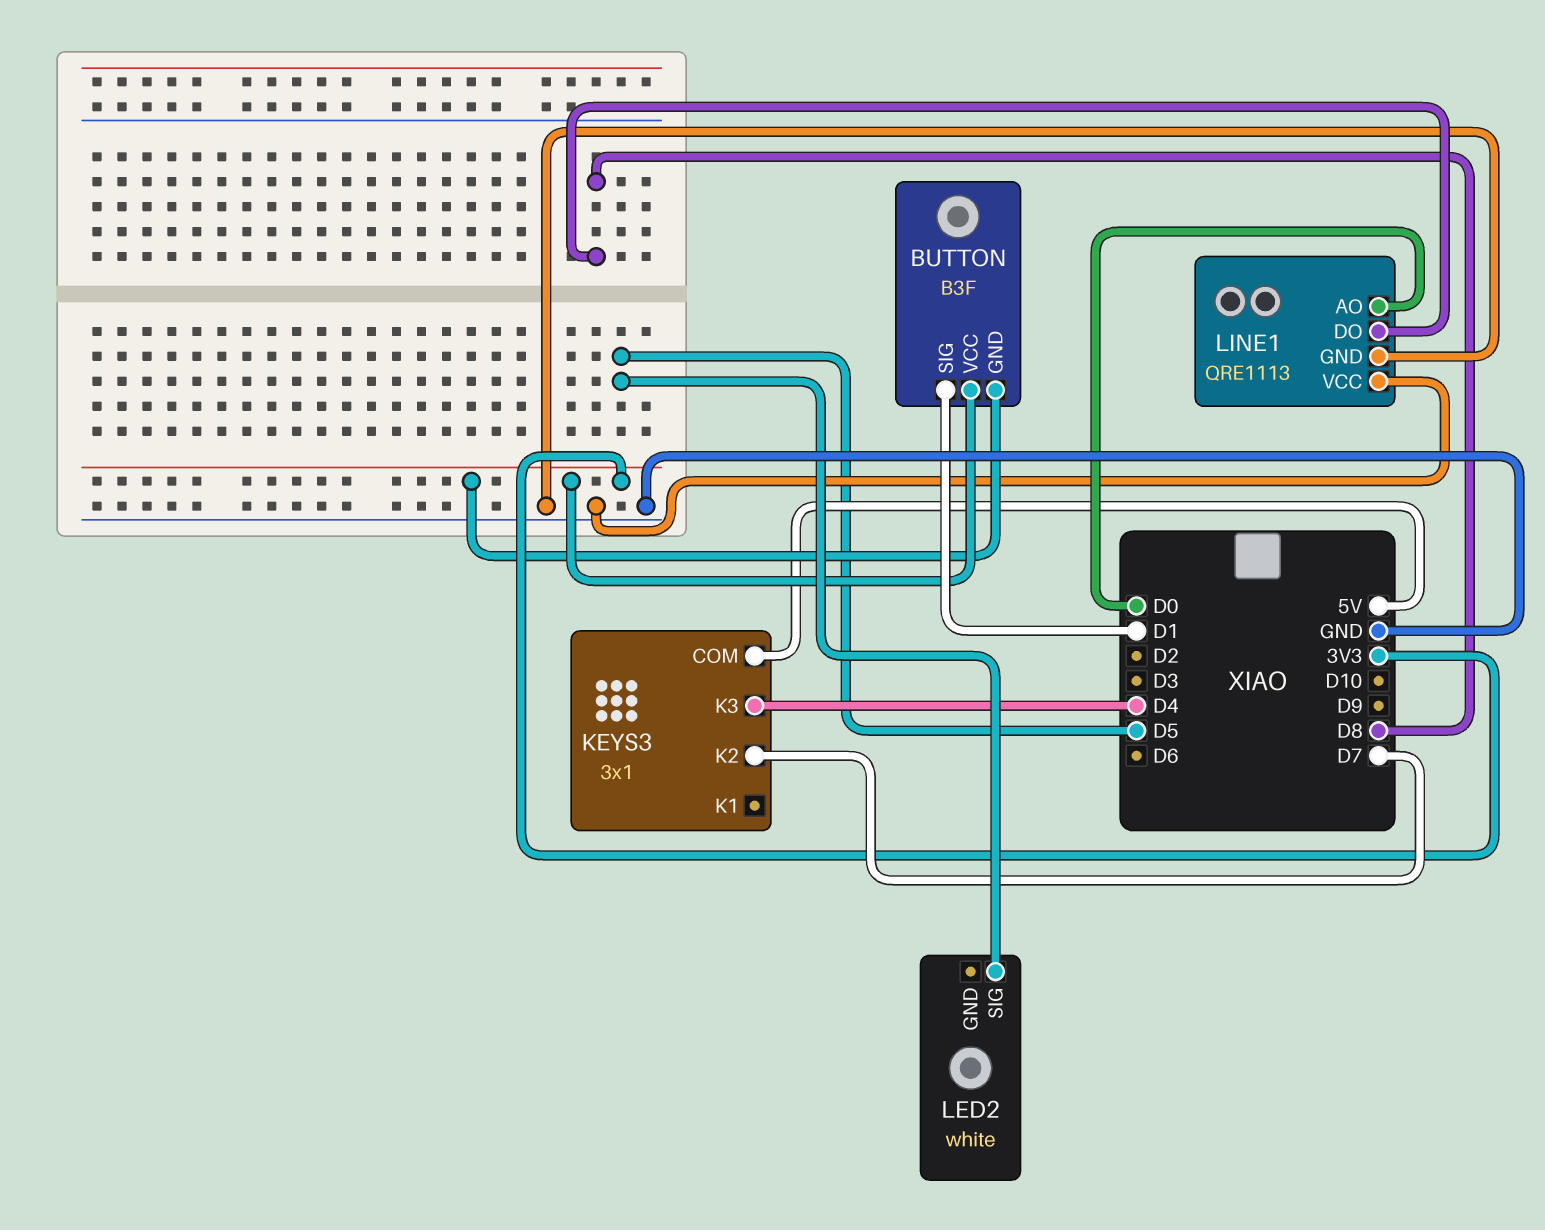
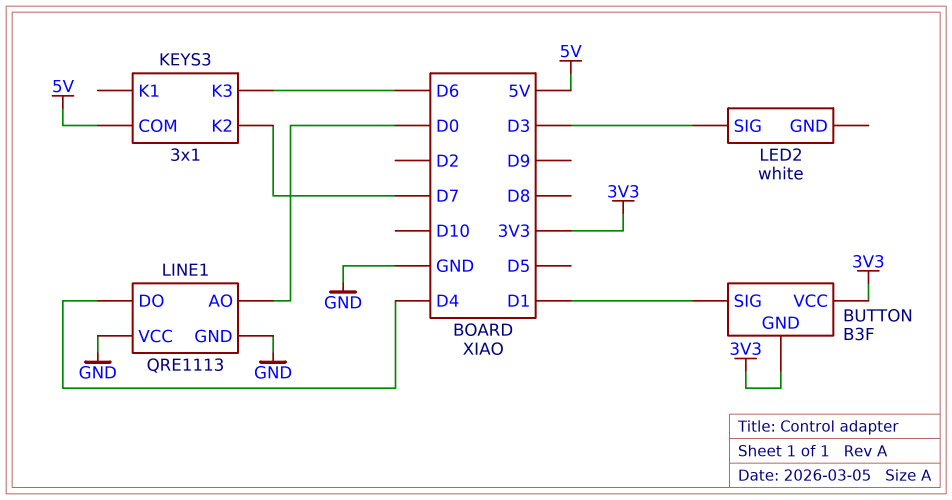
KEYS3 pin K3: D4 -> D6
LED2 pin SIG: D5 -> D3
LINE1 pin DO: D8 -> D4

